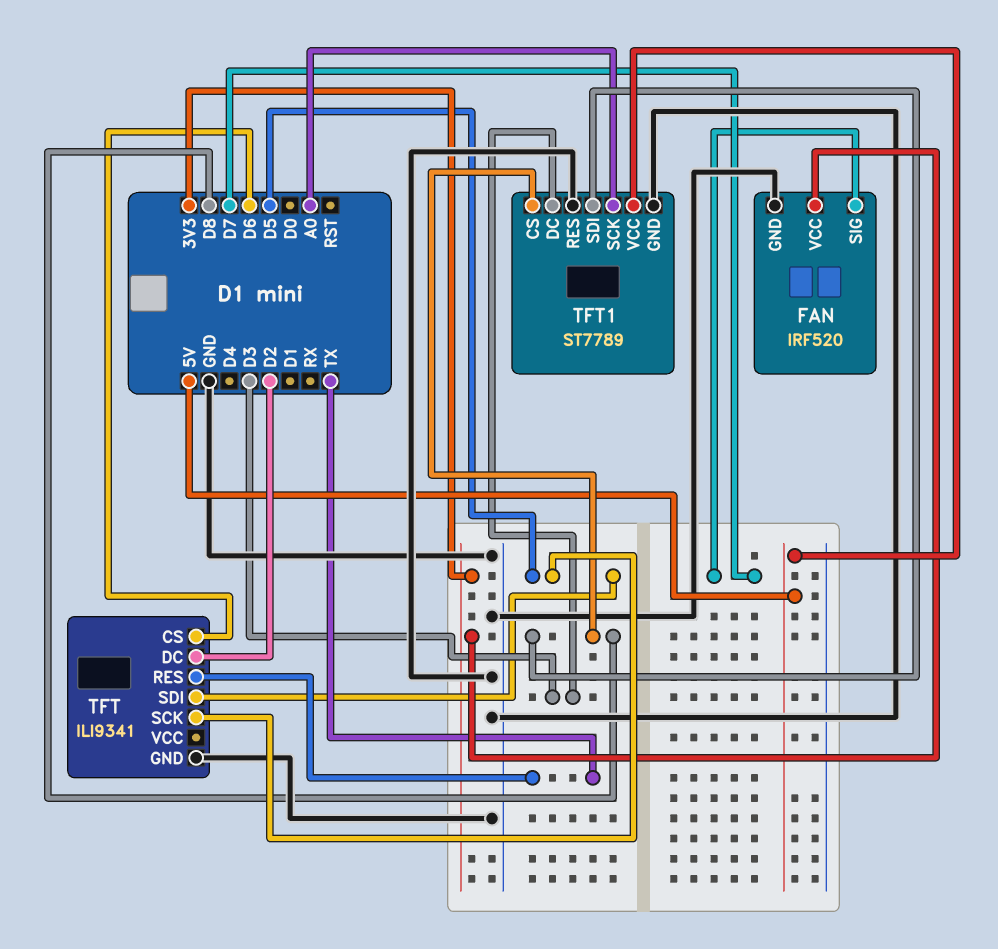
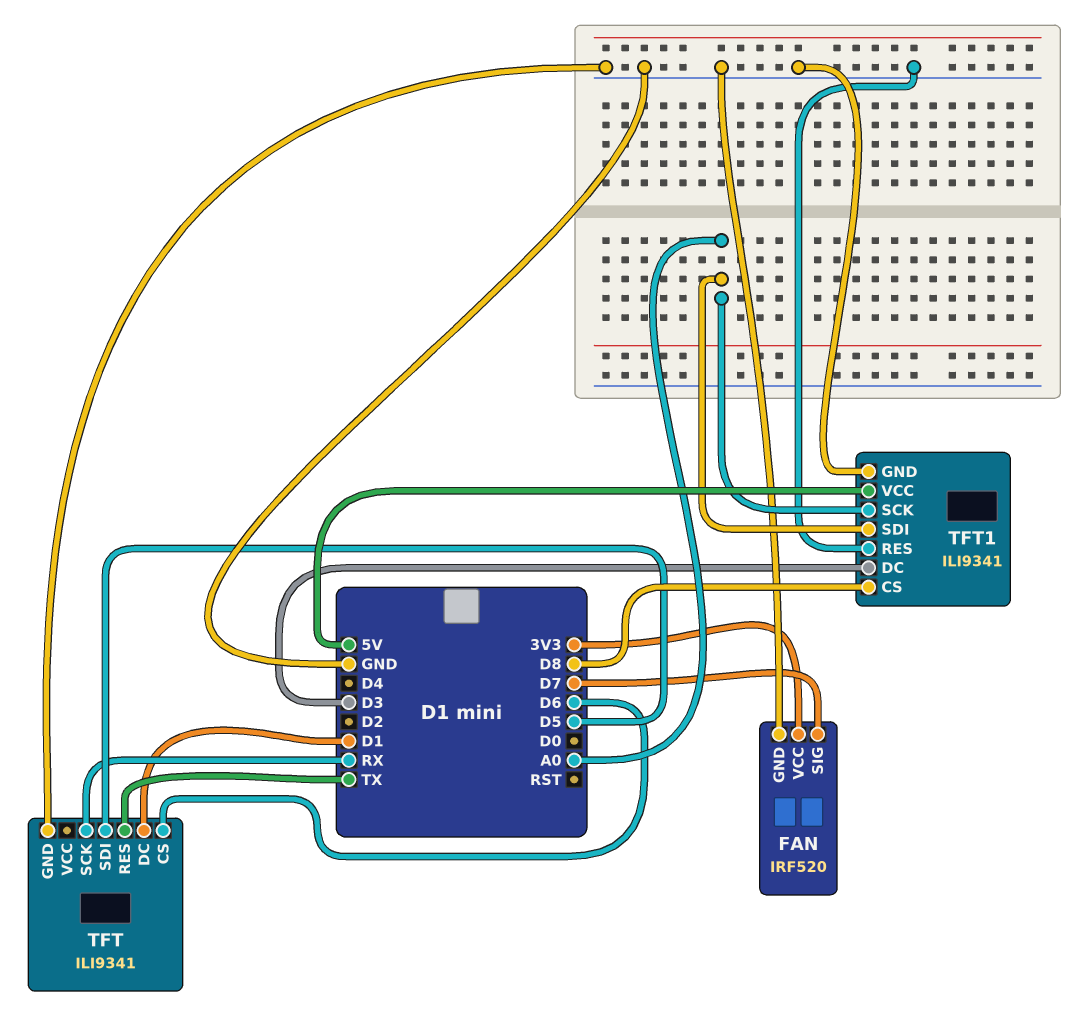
TFT pin DC: D2 -> D1
TFT pin SCK: D5 -> RX
TFT1: ST7789 -> ILI9341
TFT1 pin SDI: D8 -> A0

